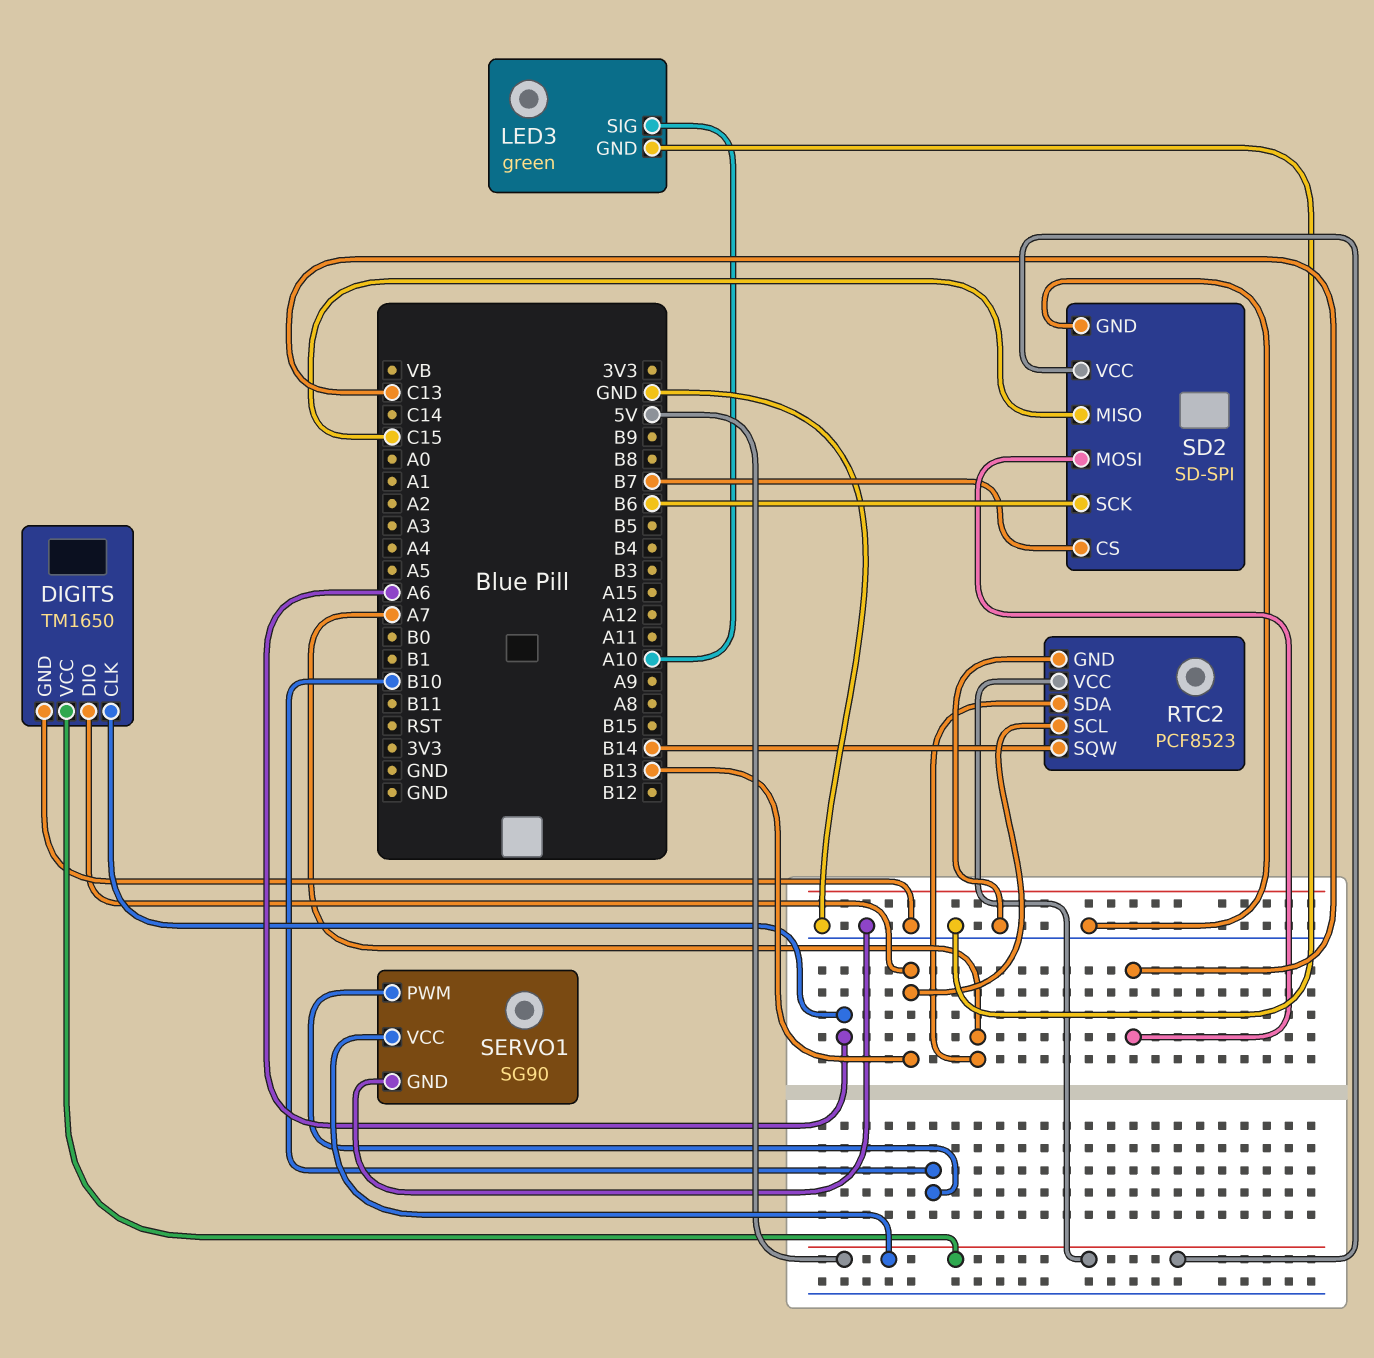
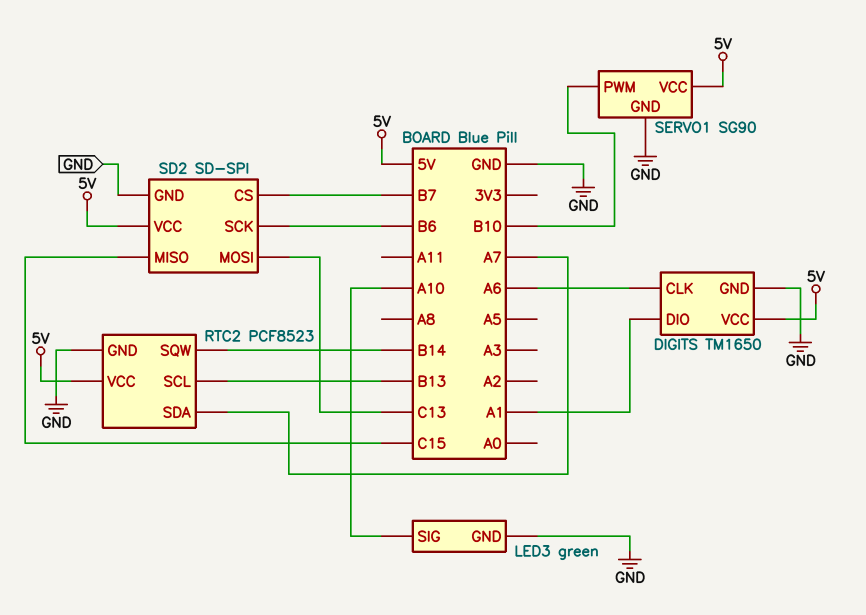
DIGITS pin DIO: B13 -> A1

